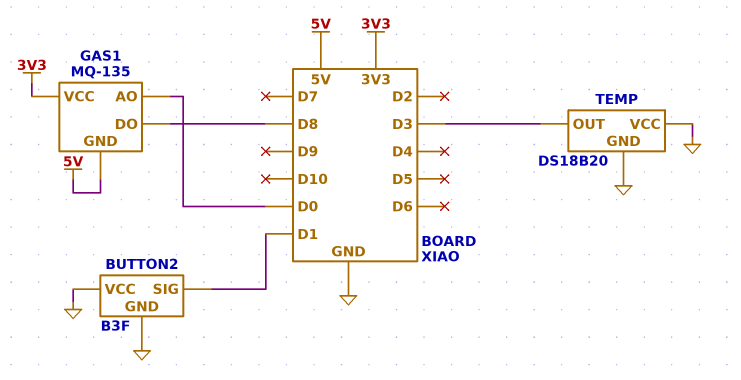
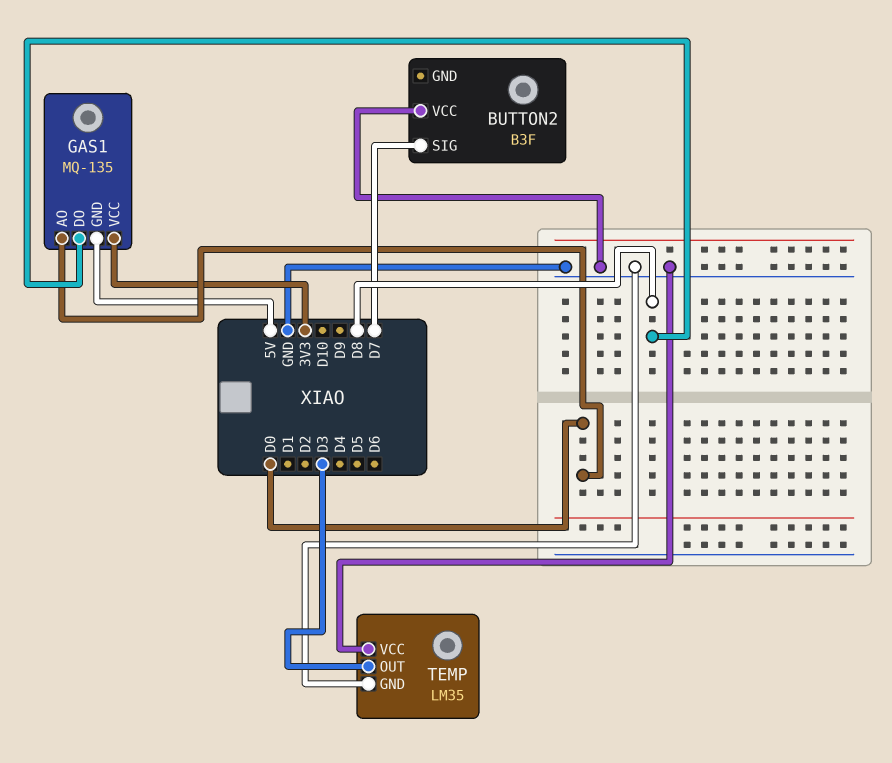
BUTTON2 pin GND: GND -> none
BUTTON2 pin SIG: D1 -> D7
TEMP: DS18B20 -> LM35

